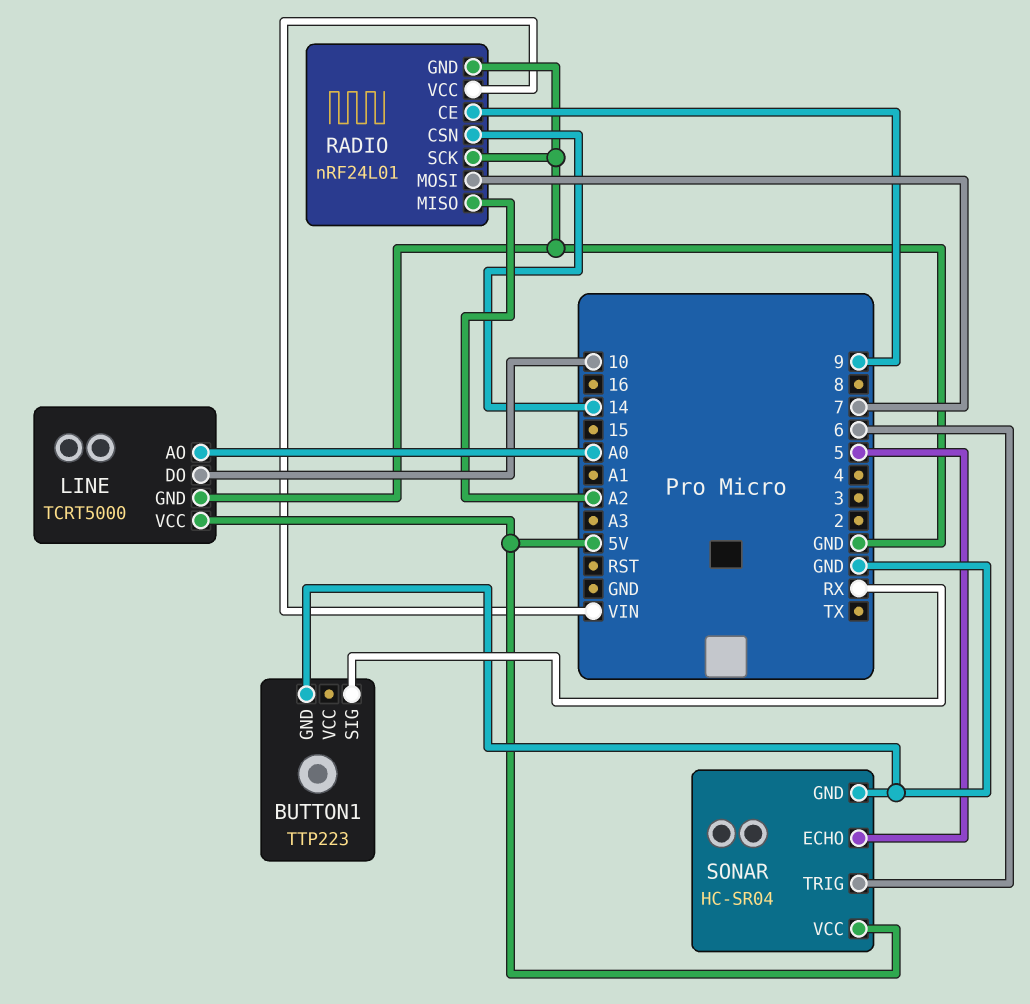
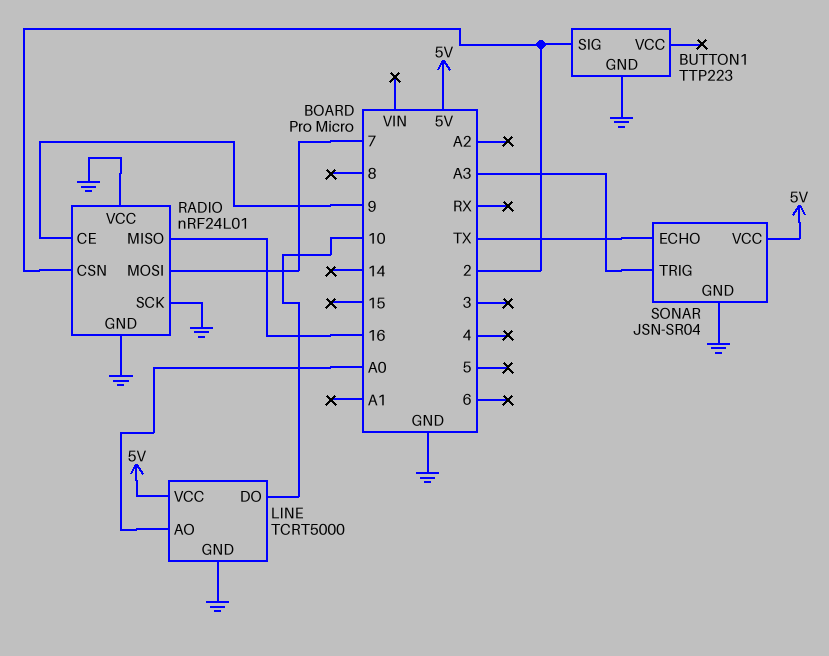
BUTTON1 pin SIG: RX -> 2
RADIO pin CSN: 14 -> 2
RADIO pin MISO: A2 -> 16
RADIO pin VCC: VIN -> GND
SONAR: HC-SR04 -> JSN-SR04
SONAR pin ECHO: 5 -> TX
SONAR pin TRIG: 6 -> A3

